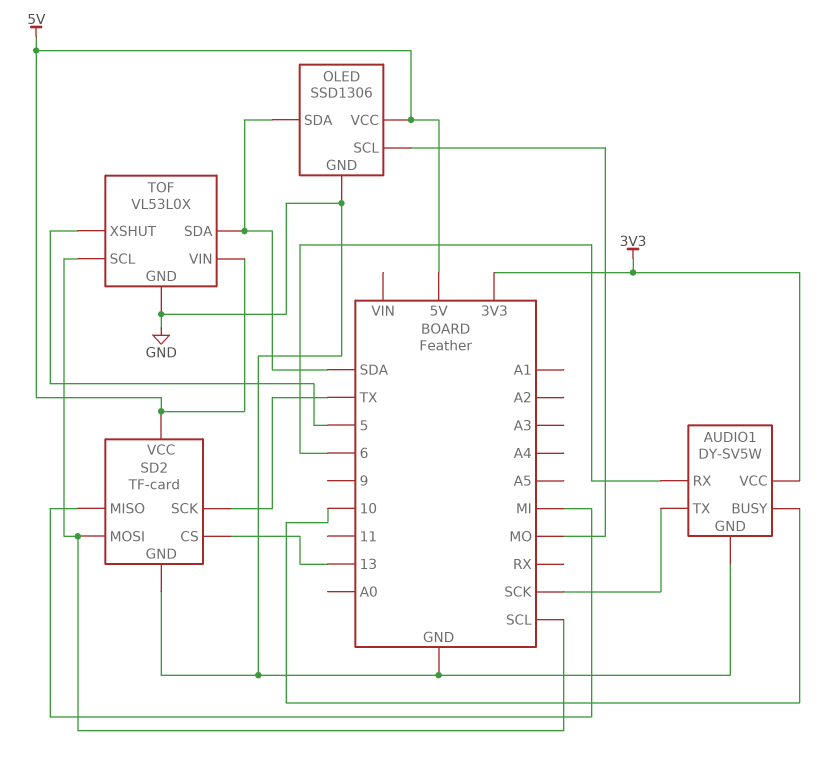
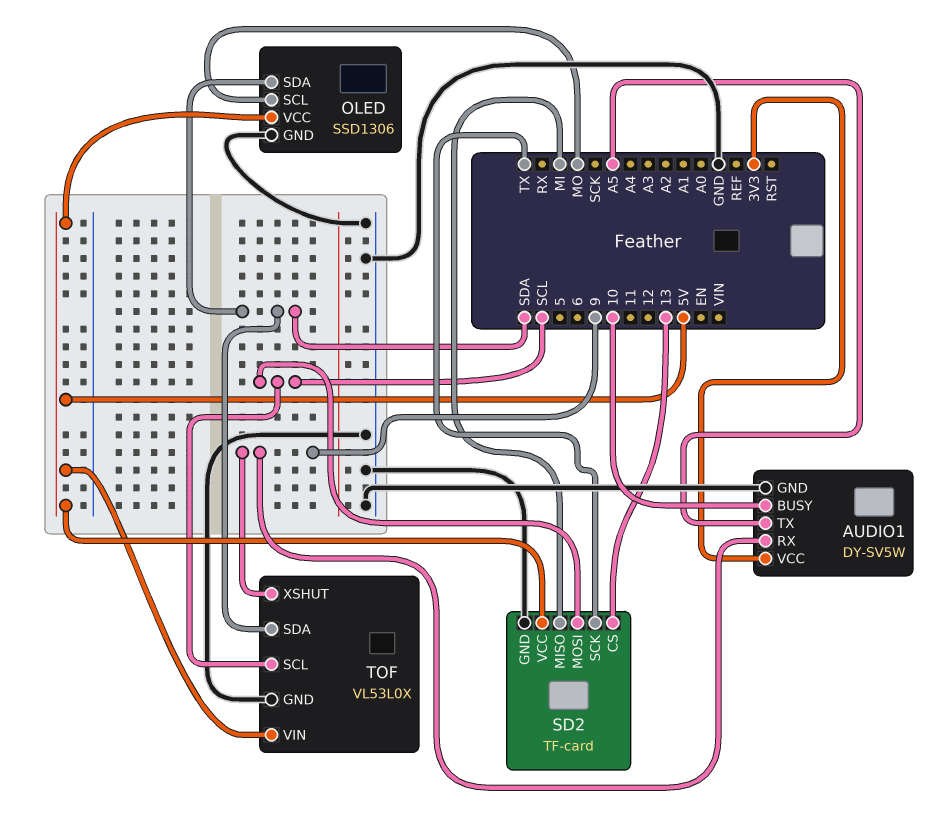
AUDIO1 pin RX: 6 -> 9
AUDIO1 pin TX: SCK -> A5
TOF pin XSHUT: 5 -> 9

